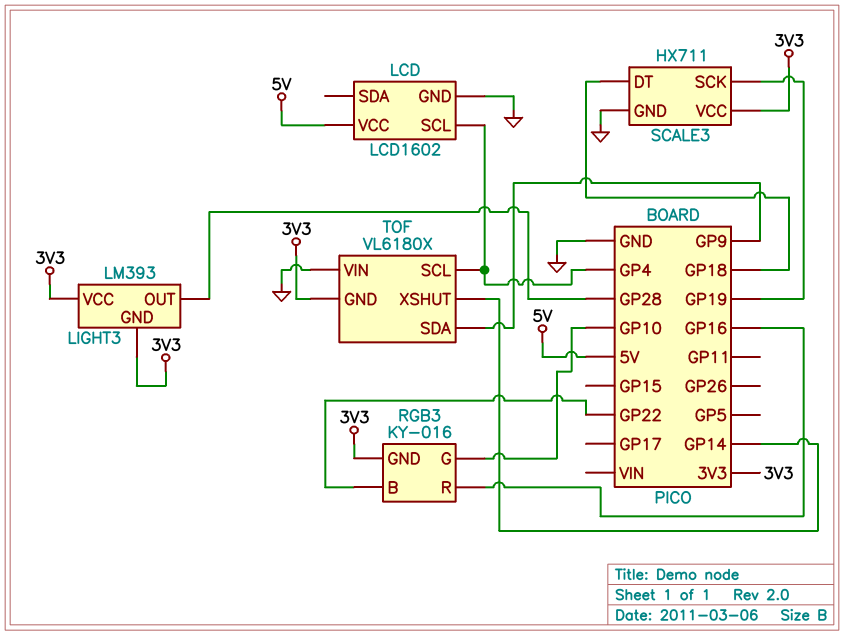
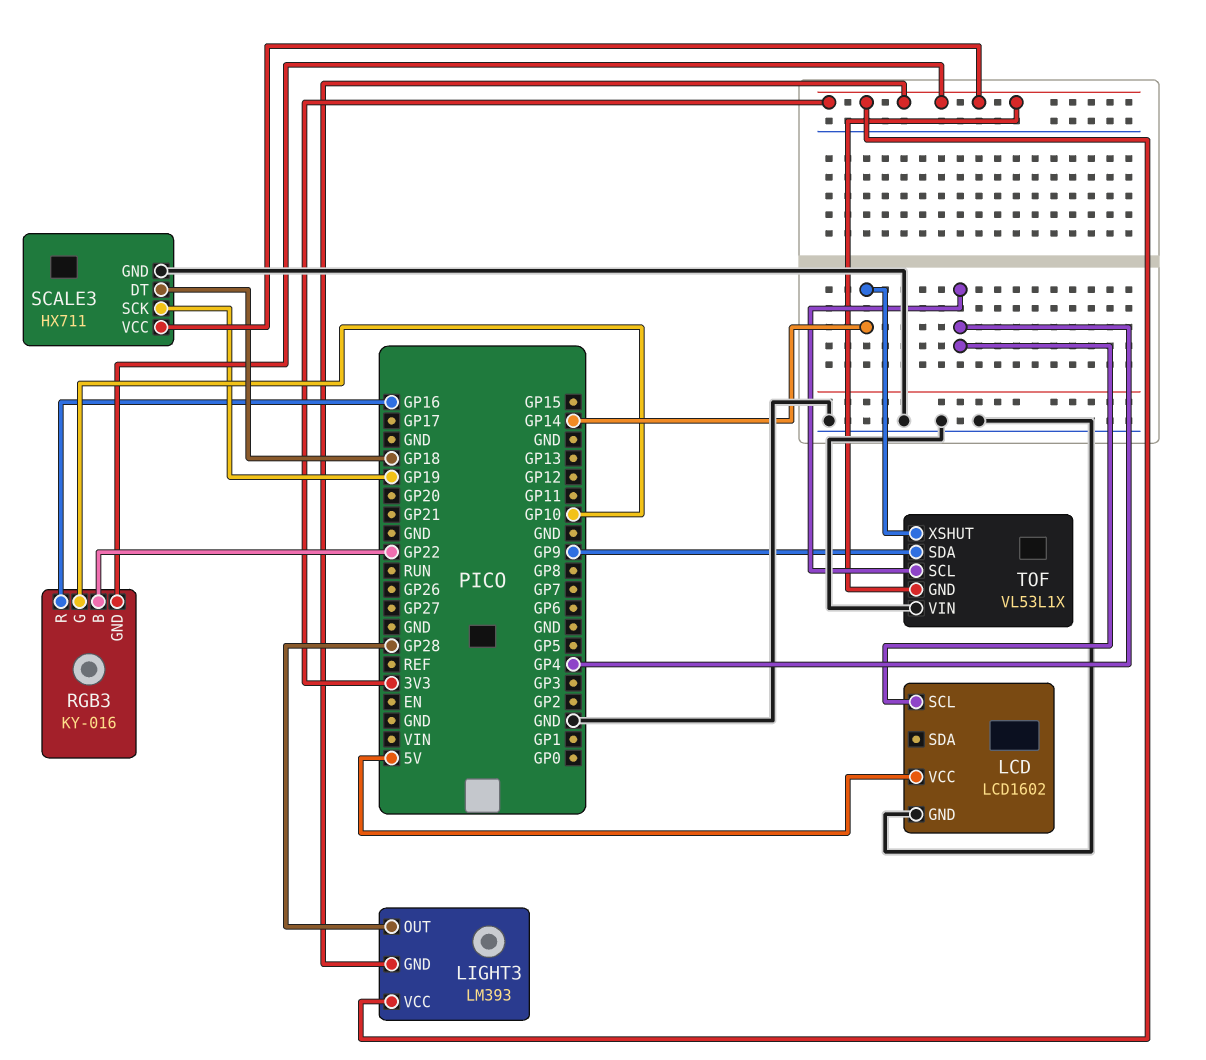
TOF: VL6180X -> VL53L1X

